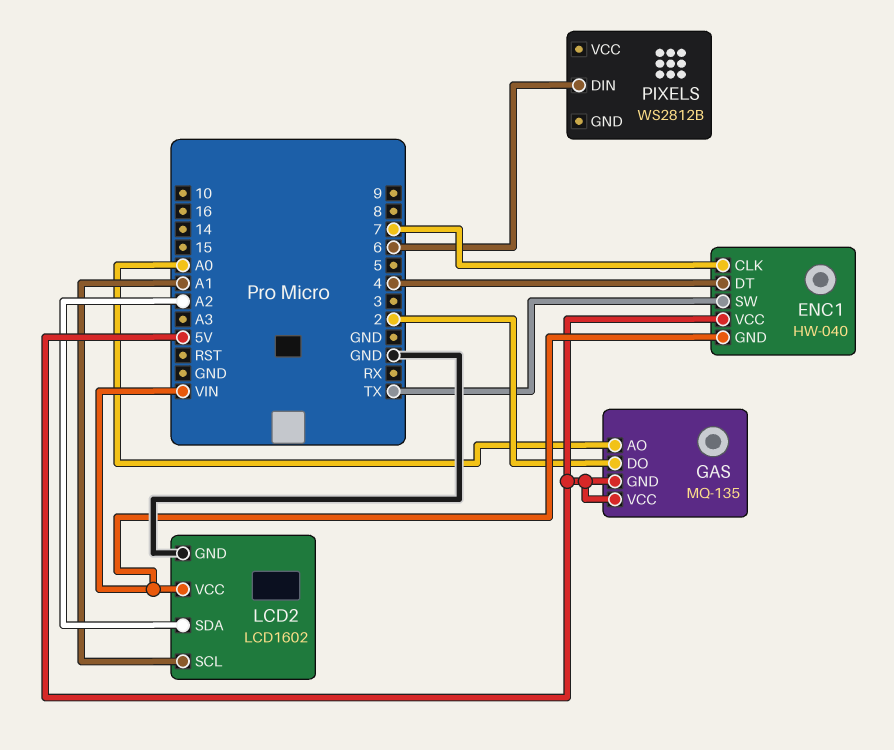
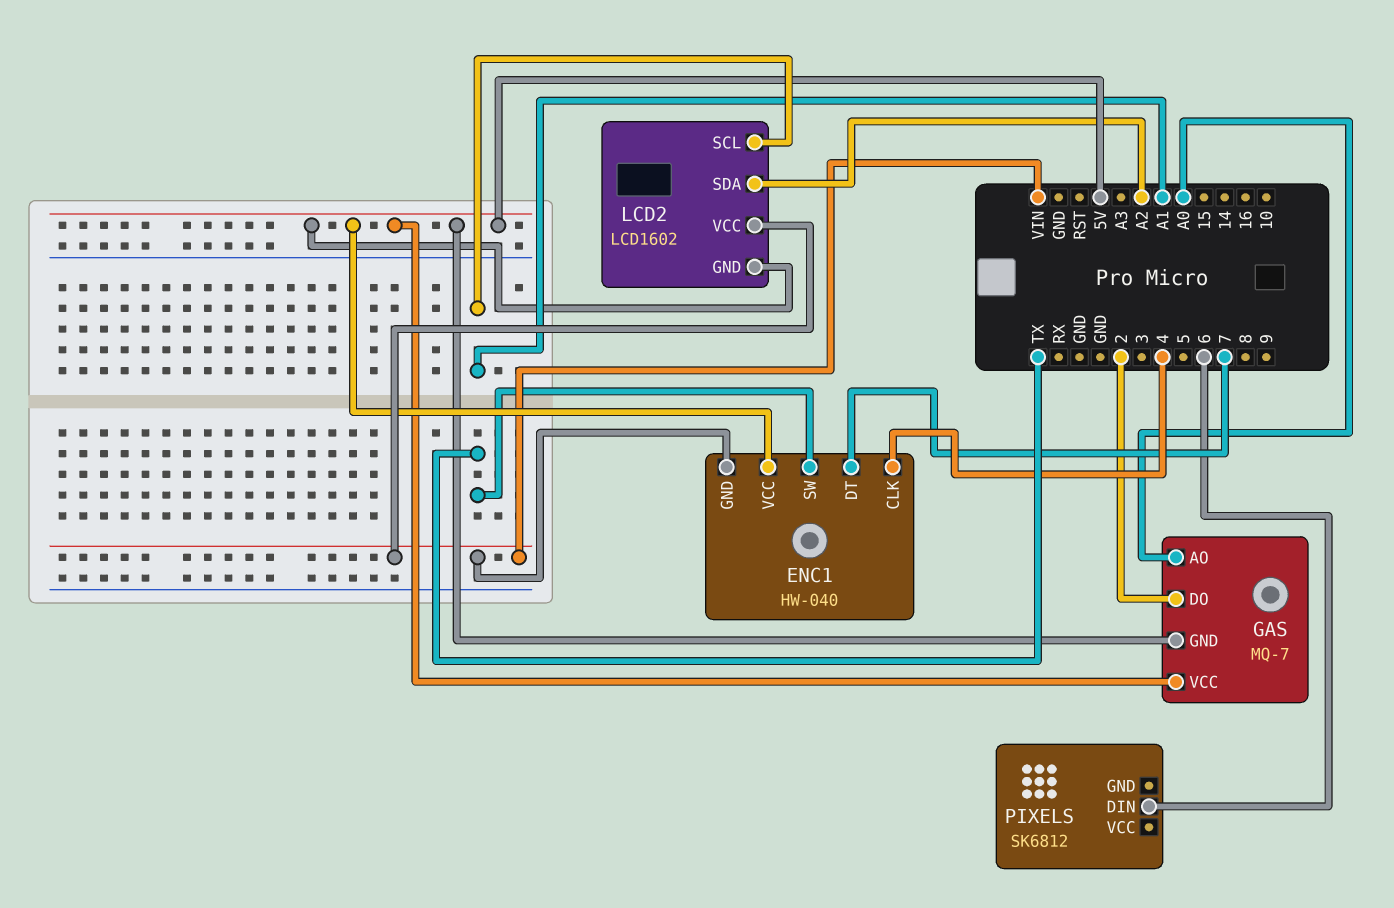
ENC1 pin CLK: 7 -> 4
ENC1 pin DT: 4 -> 7
GAS: MQ-135 -> MQ-7
LCD2 pin GND: GND -> 5V
PIXELS: WS2812B -> SK6812

